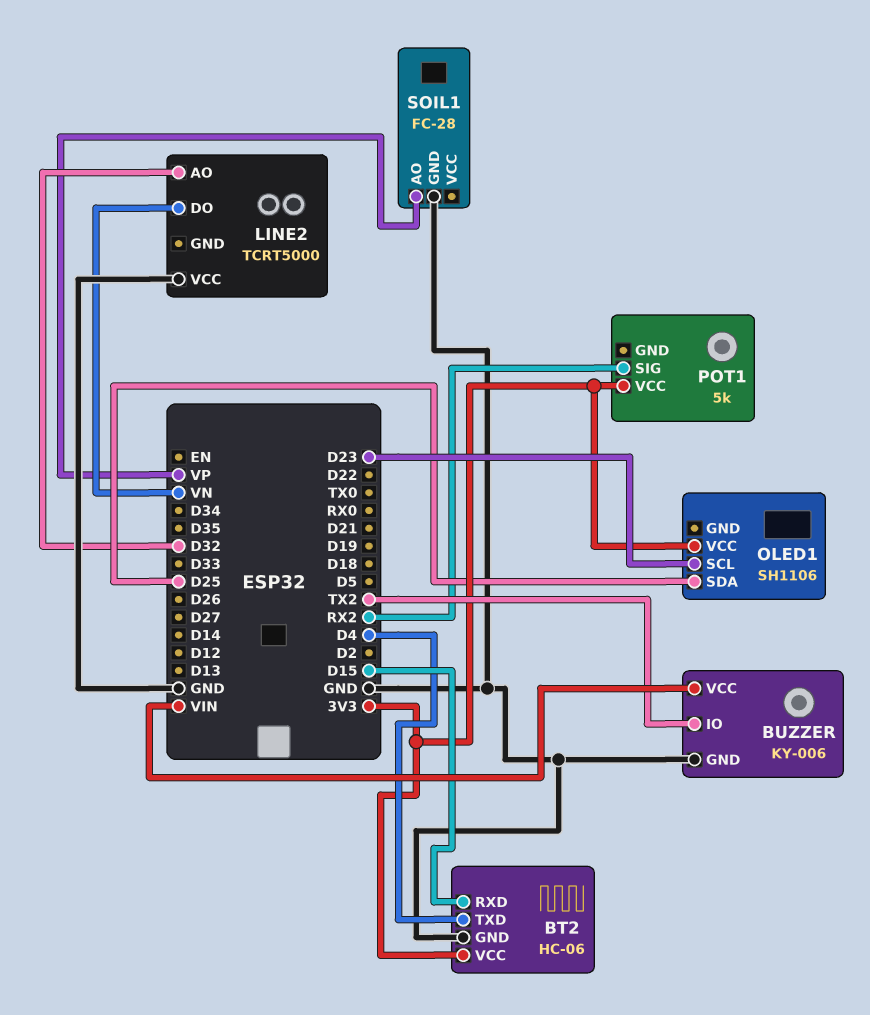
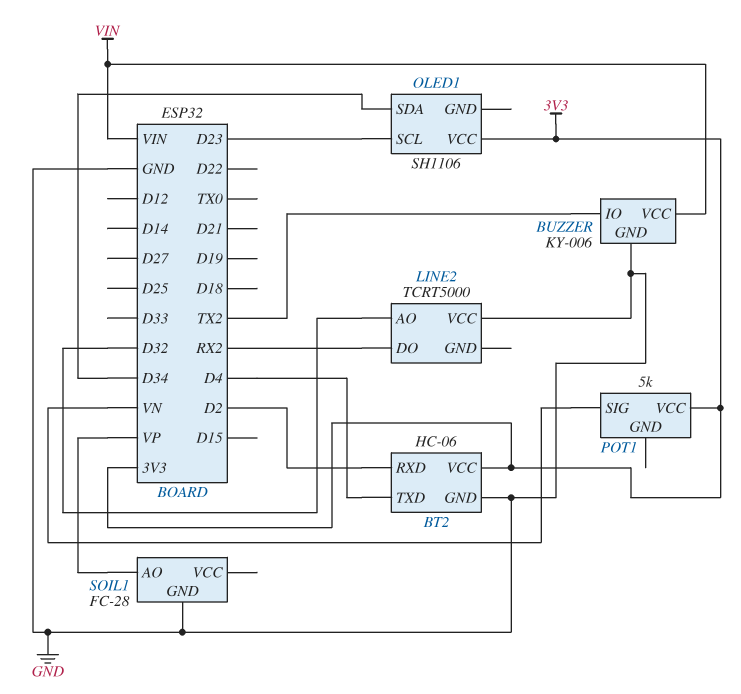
BT2 pin RXD: D15 -> D2
LINE2 pin DO: VN -> RX2
OLED1 pin SDA: D25 -> D34
POT1 pin SIG: RX2 -> VN

